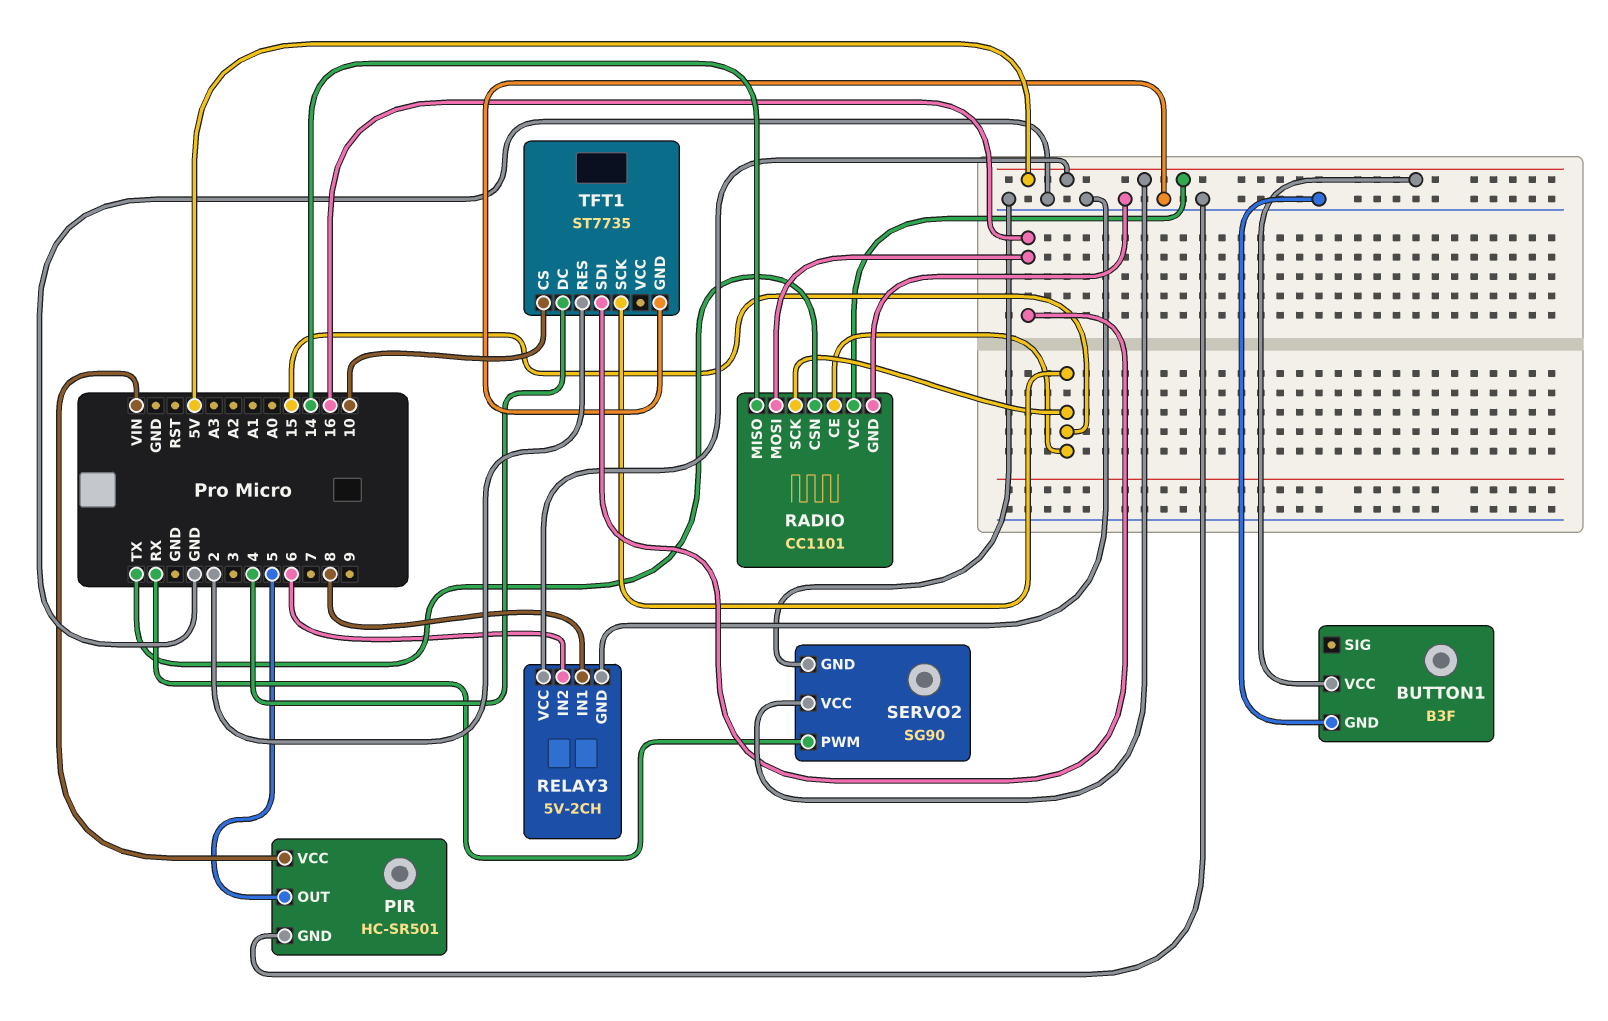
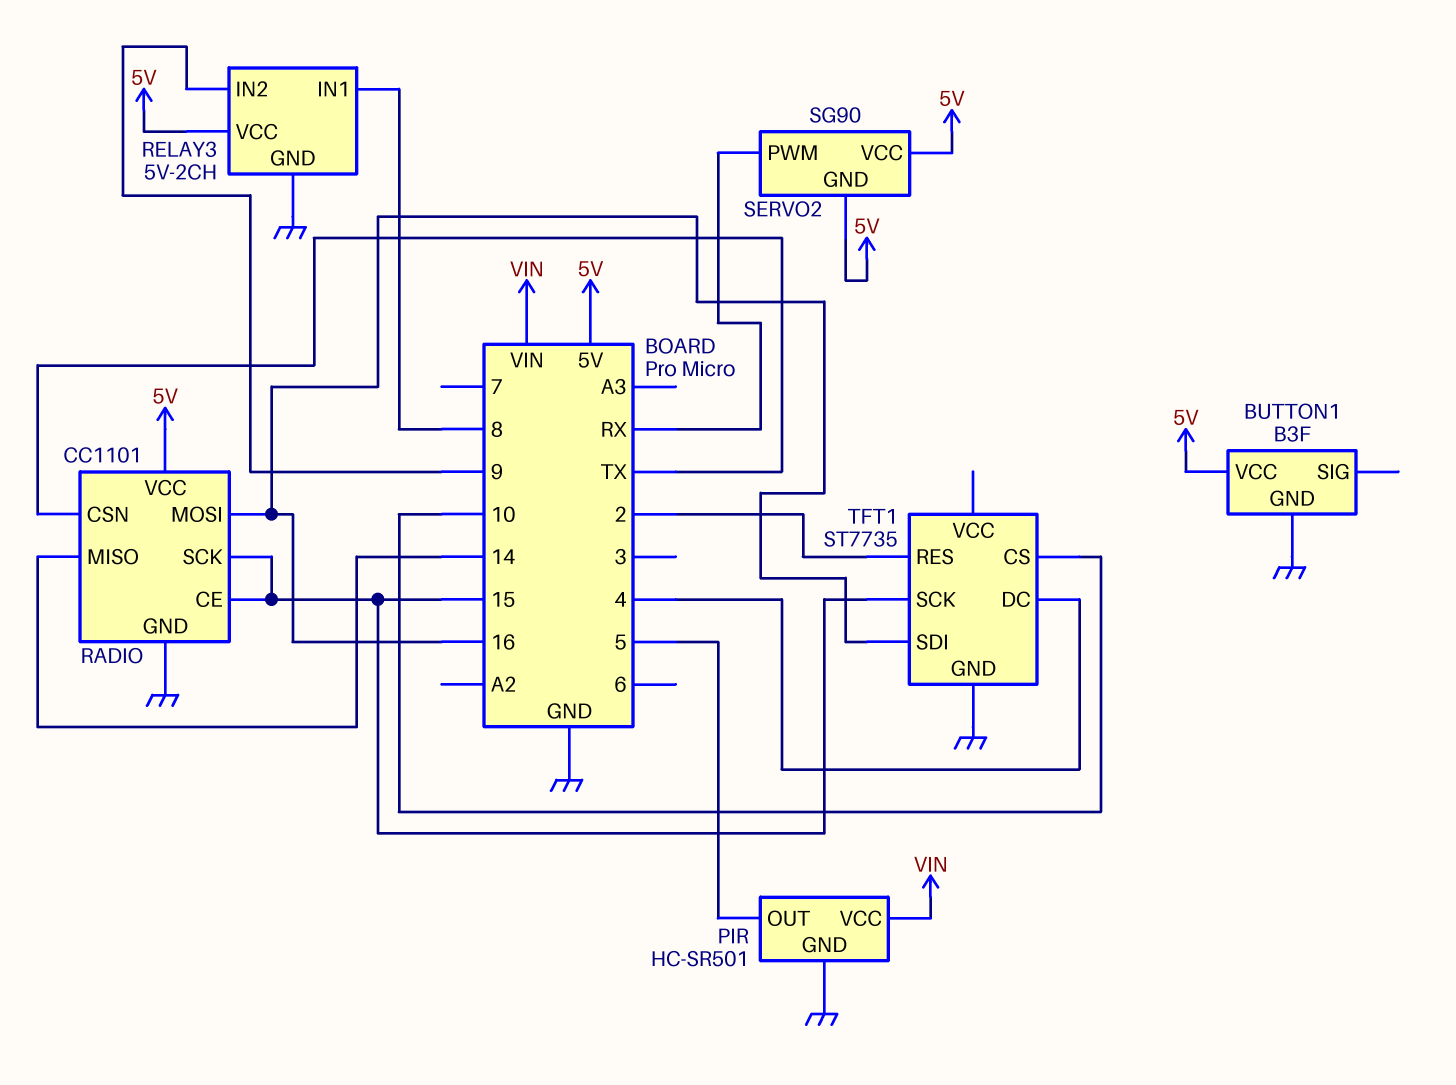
RELAY3 pin IN2: 6 -> 9
SERVO2 pin GND: GND -> 5V

